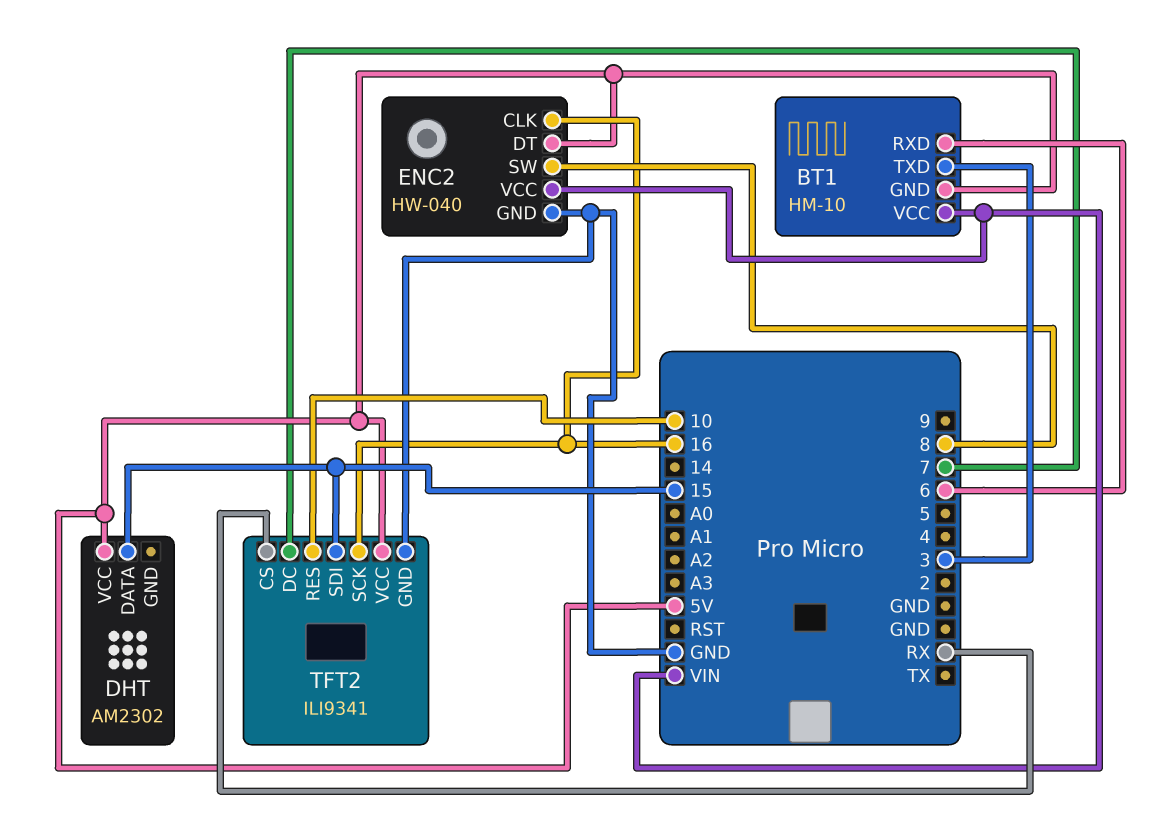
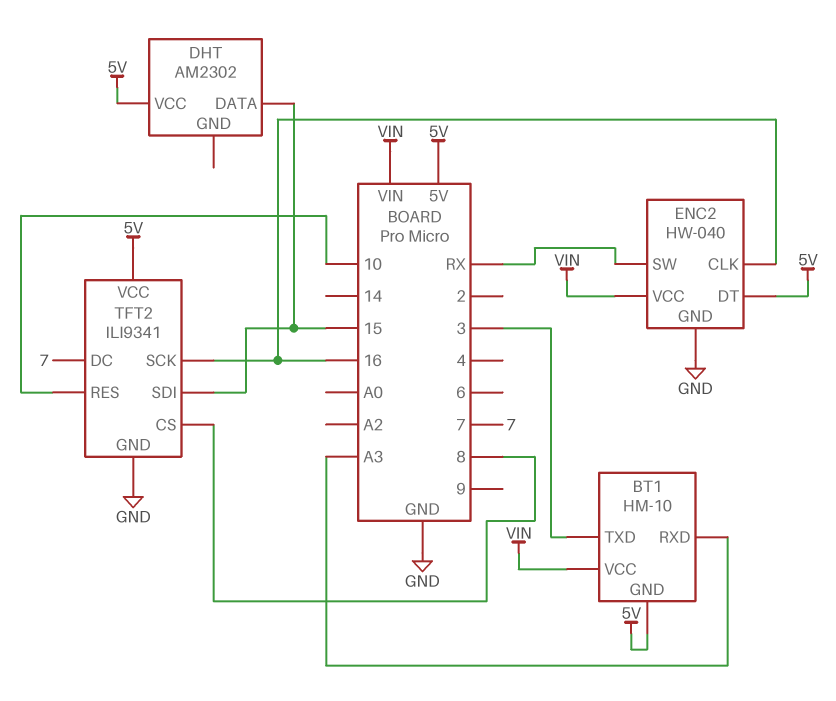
BT1 pin RXD: 6 -> A3
ENC2 pin SW: 8 -> RX
TFT2 pin CS: RX -> 8

